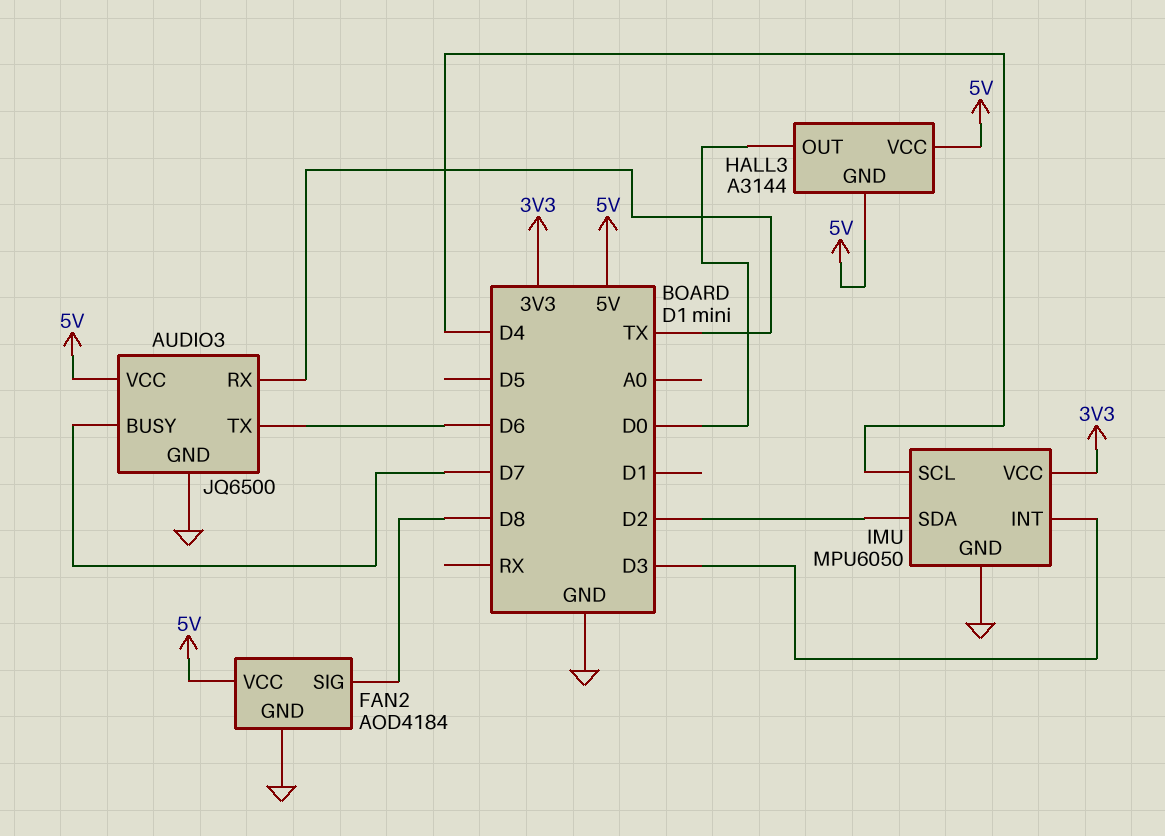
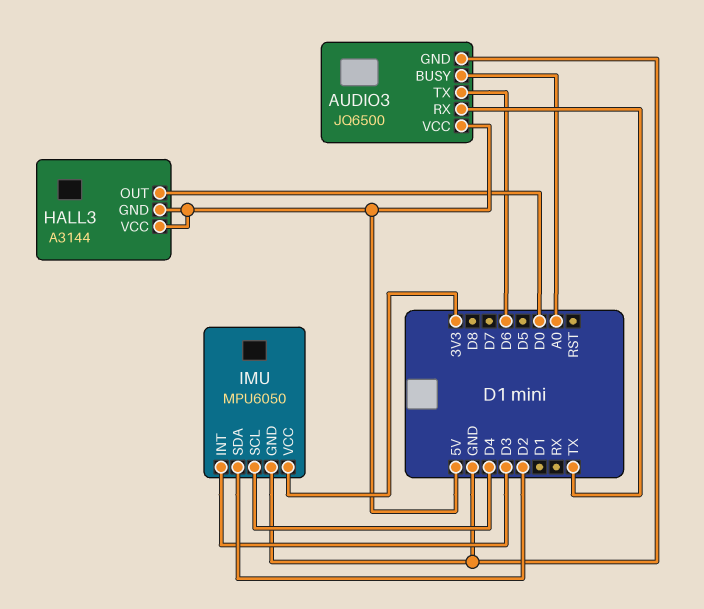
AUDIO3 pin BUSY: D7 -> A0
FAN2: AOD4184 -> none
FAN2 pin GND: GND -> none
FAN2 pin SIG: D8 -> none
FAN2 pin VCC: 5V -> none

